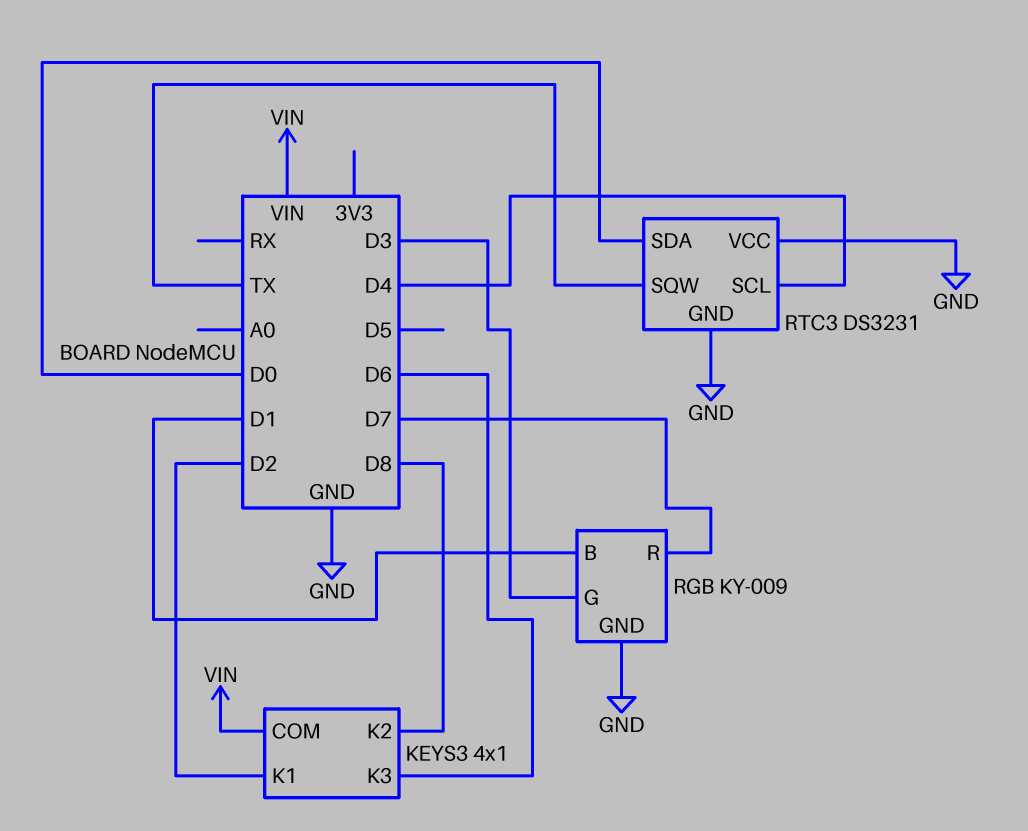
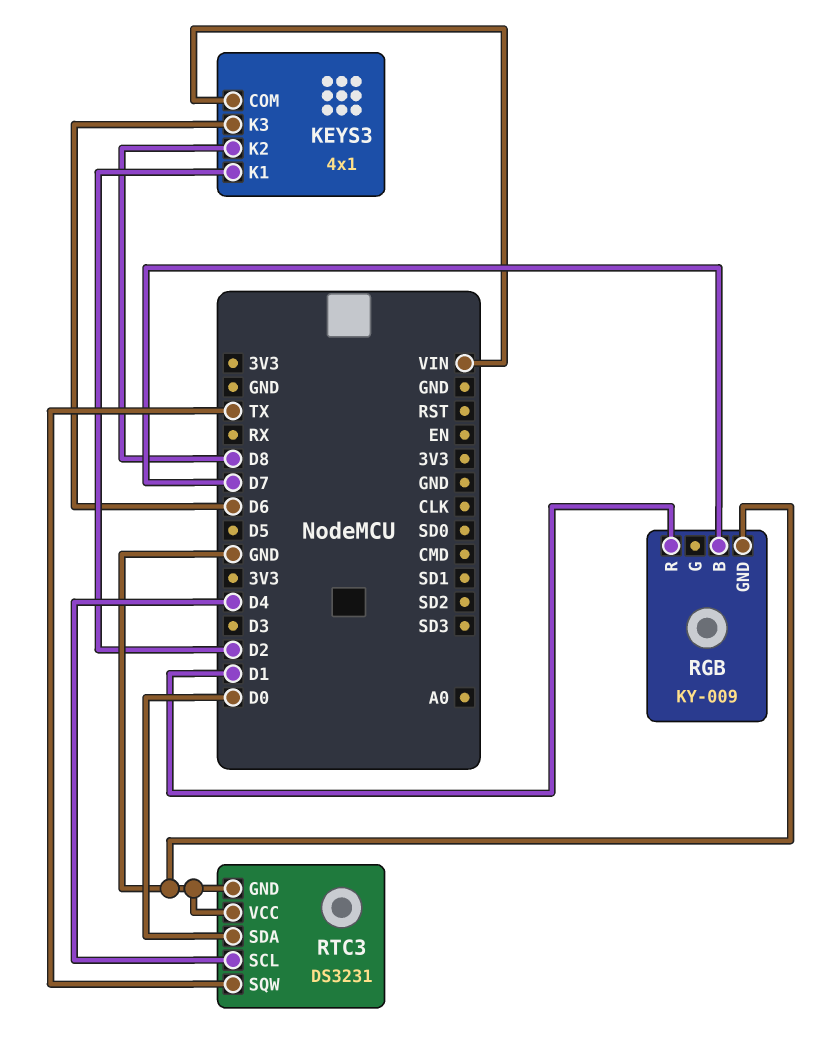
RGB pin B: D1 -> D7
RGB pin G: D3 -> none
RGB pin R: D7 -> D1

